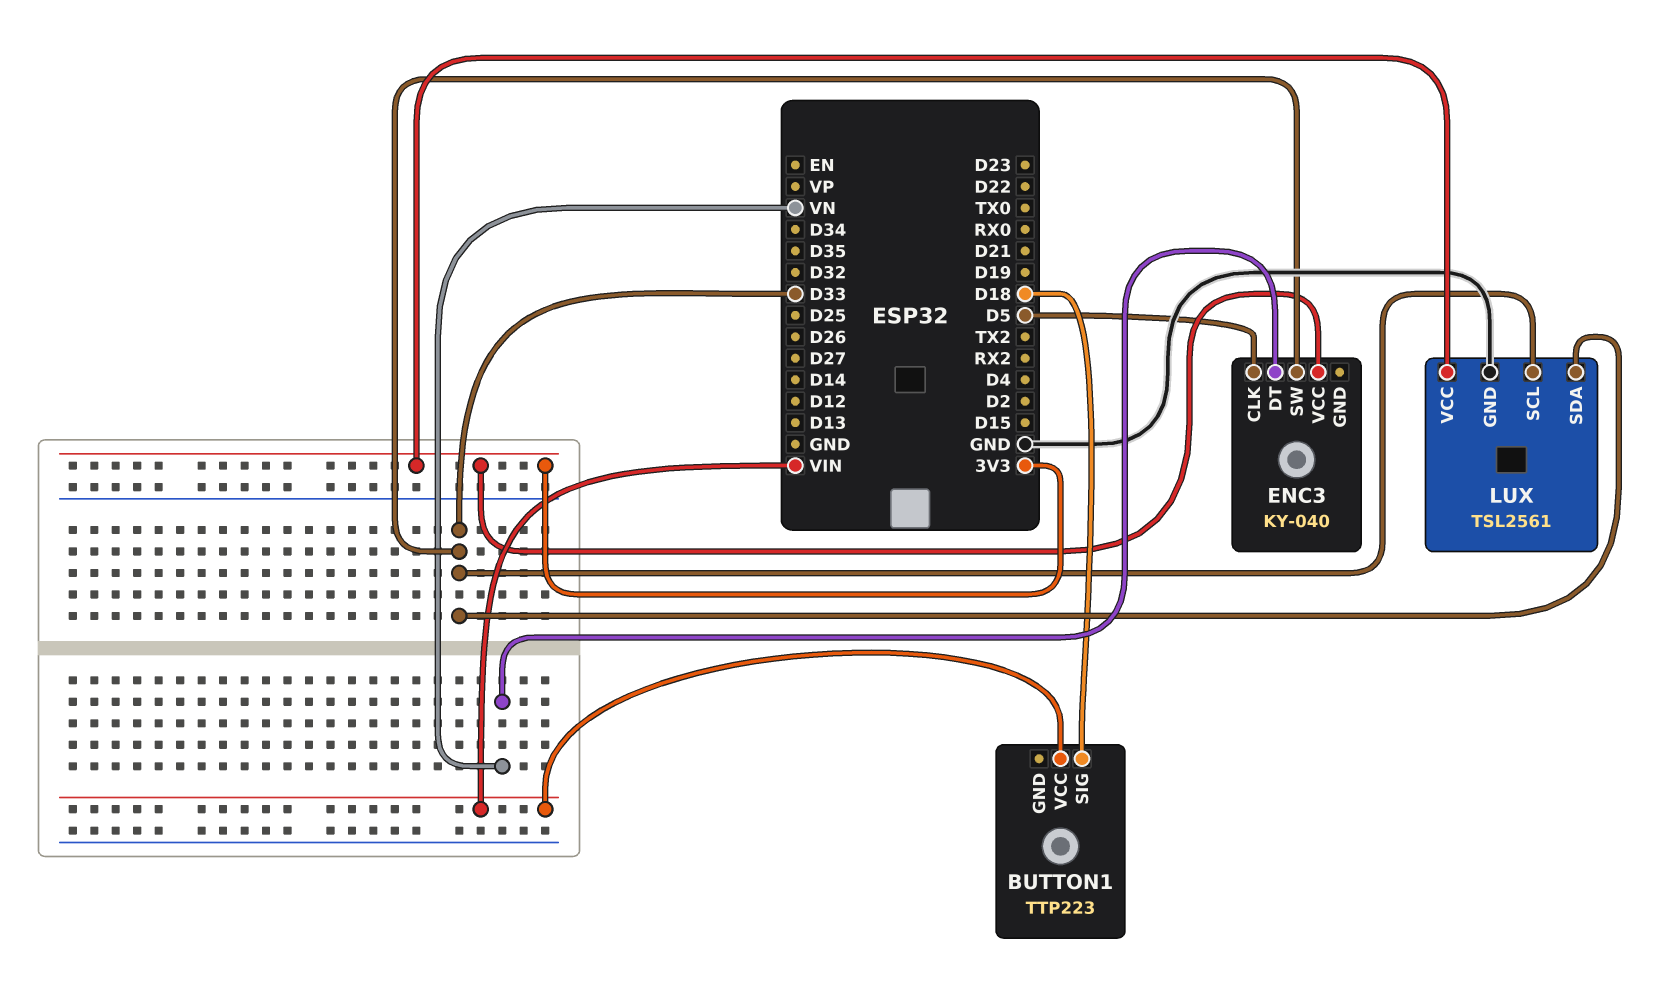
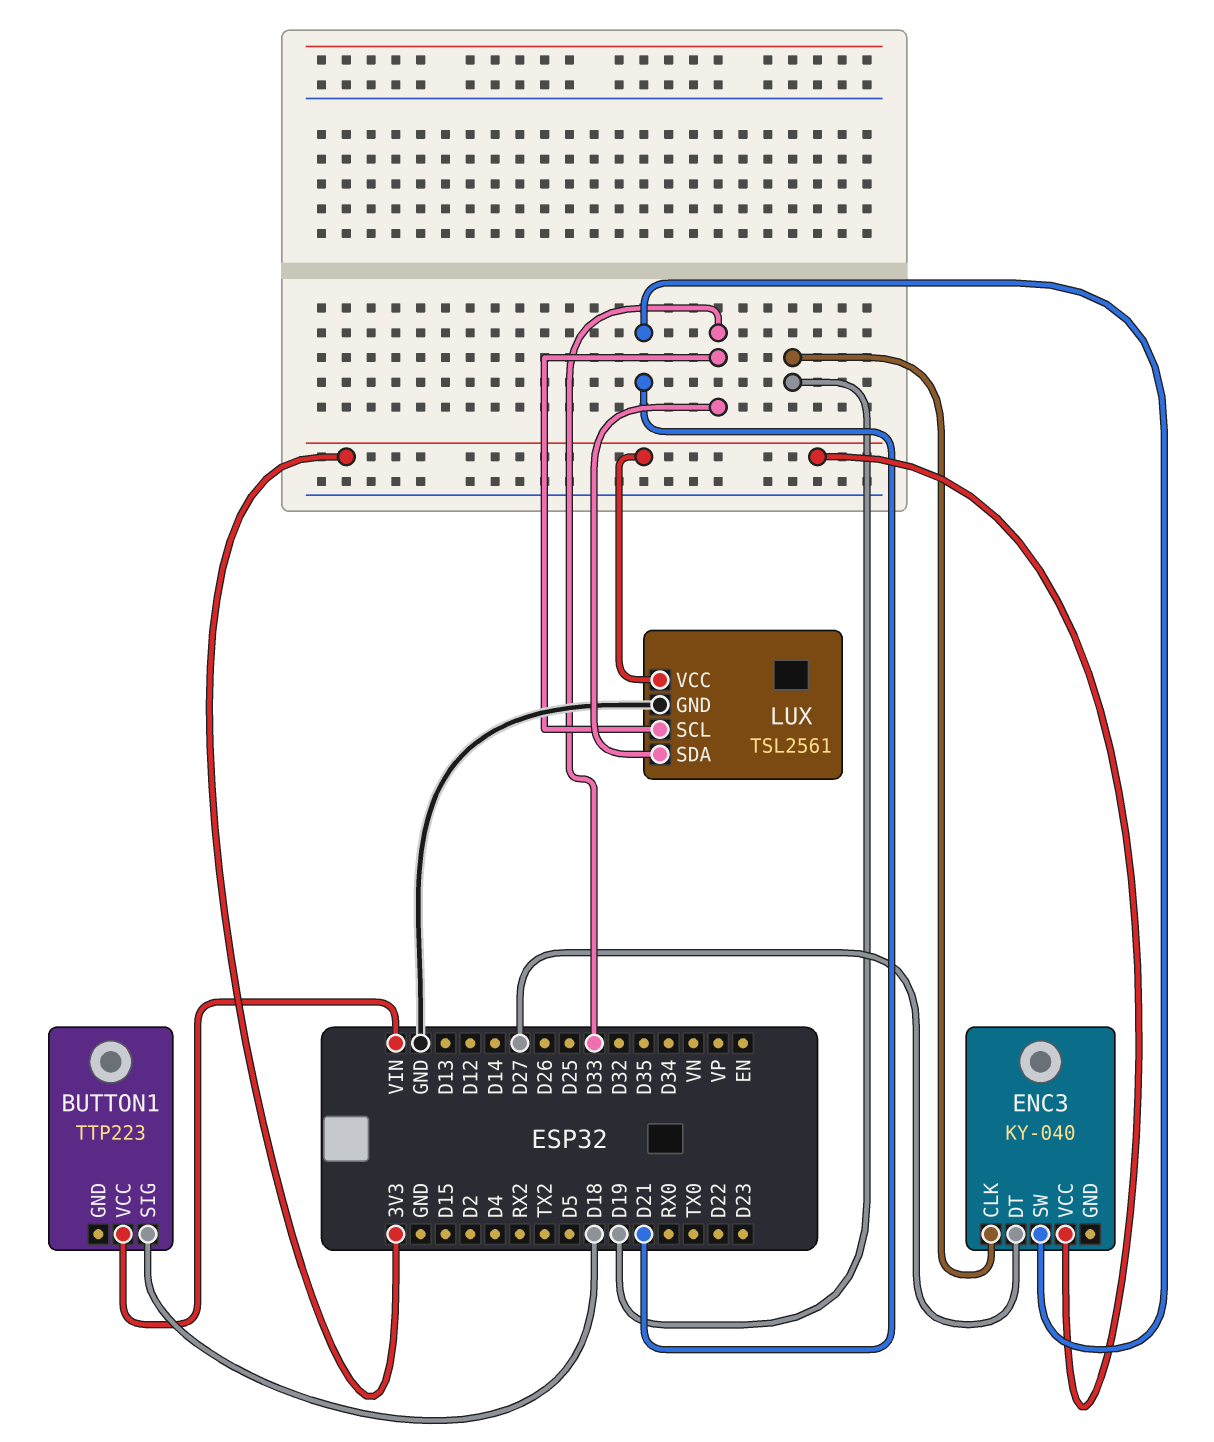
ENC3 pin CLK: D5 -> D19
ENC3 pin DT: VN -> D27
ENC3 pin SW: D33 -> D21

